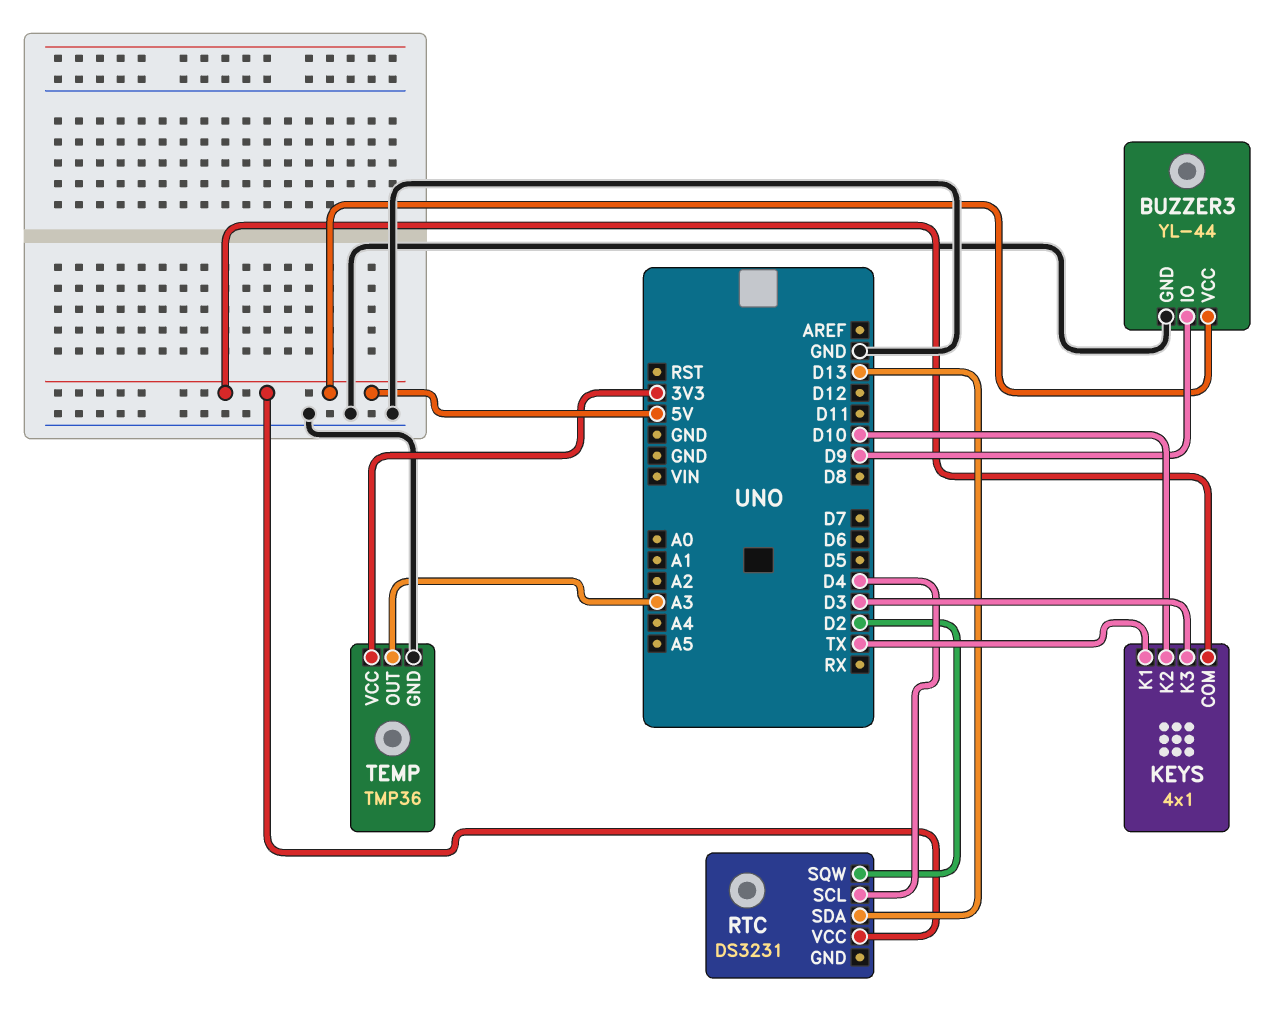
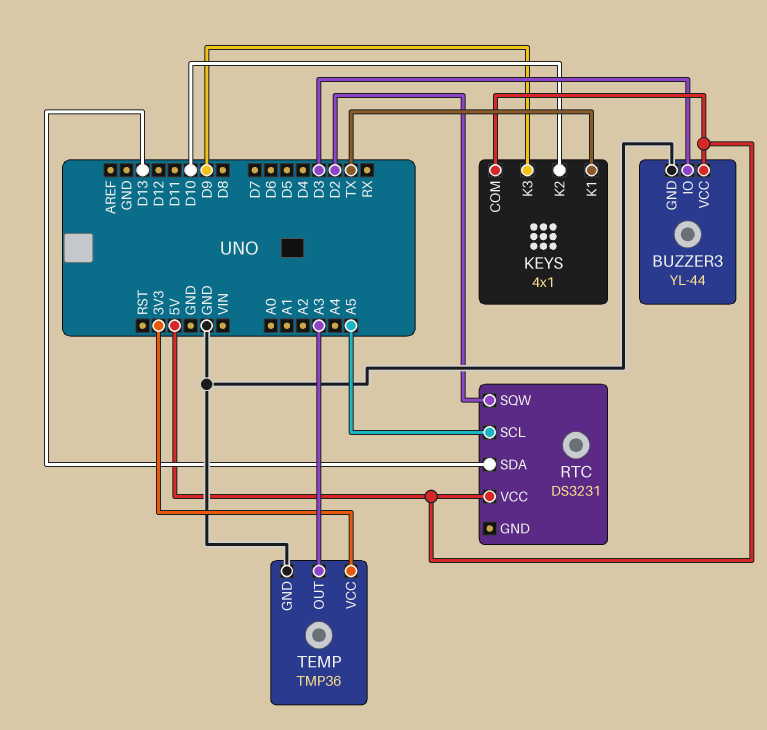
BUZZER3 pin IO: D9 -> D3
KEYS pin K3: D3 -> D9
RTC pin SCL: D4 -> A5

